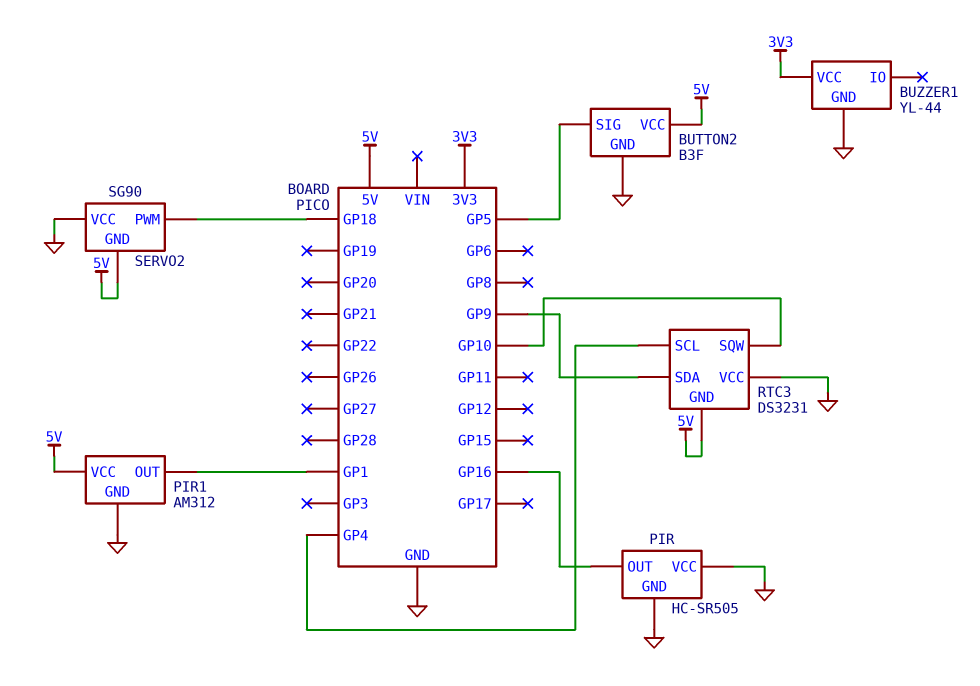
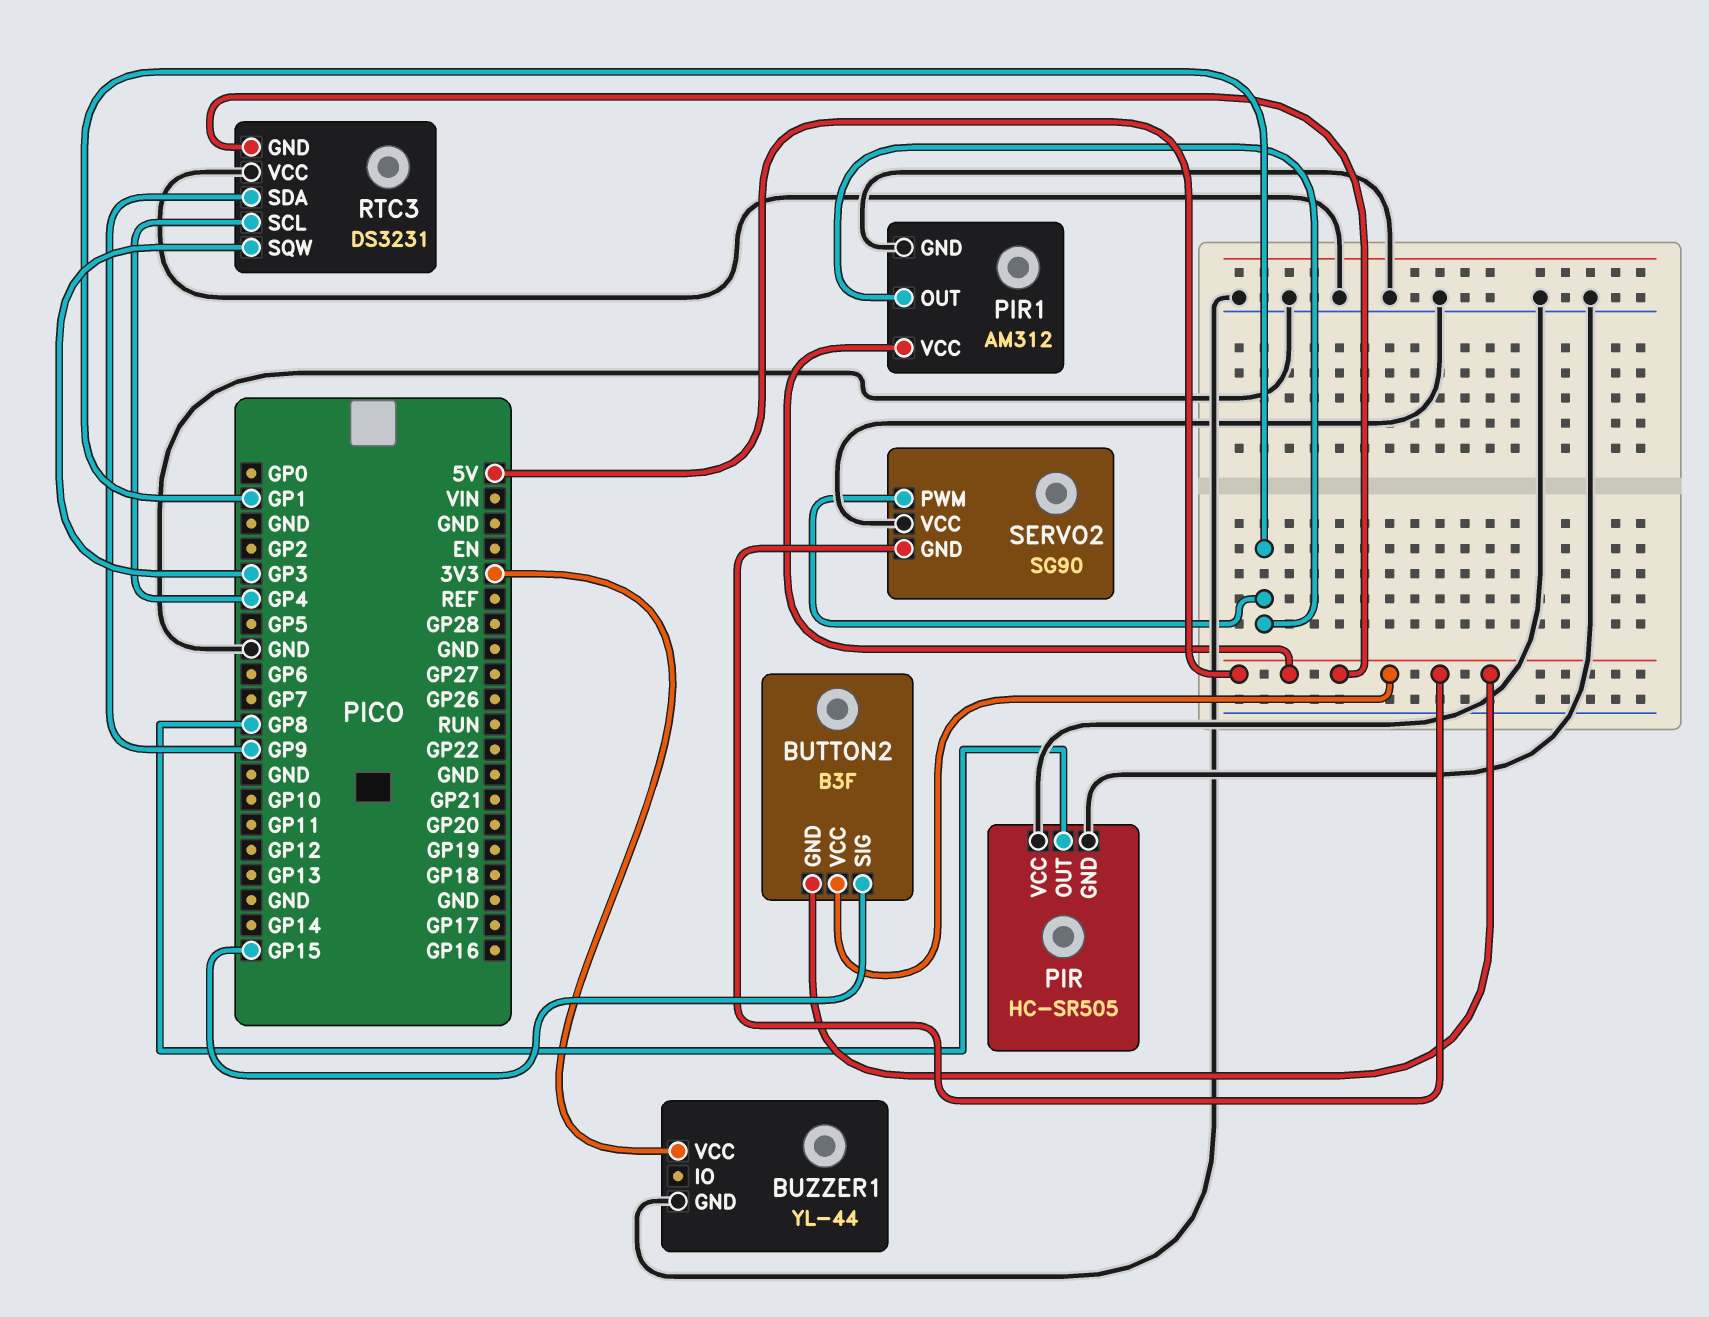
BUTTON2 pin GND: GND -> 5V
BUTTON2 pin SIG: GP5 -> GP15
PIR pin OUT: GP16 -> GP8
RTC3 pin SQW: GP10 -> GP3
SERVO2 pin PWM: GP18 -> GP1

